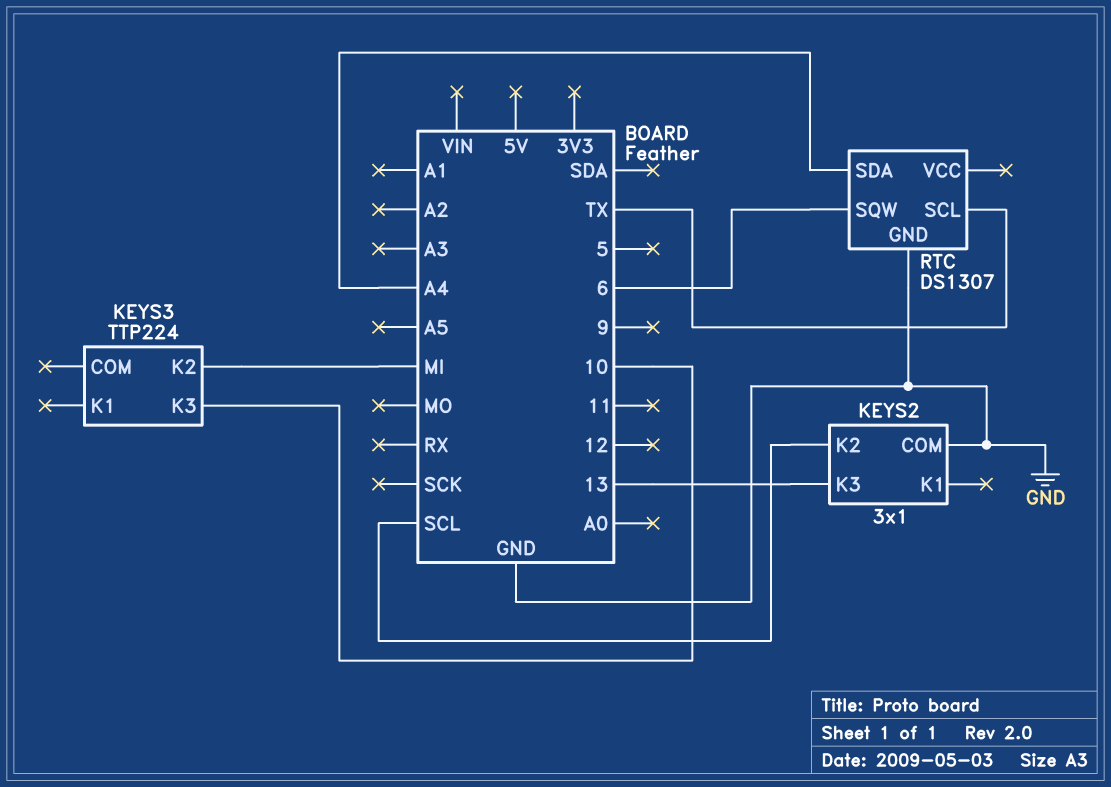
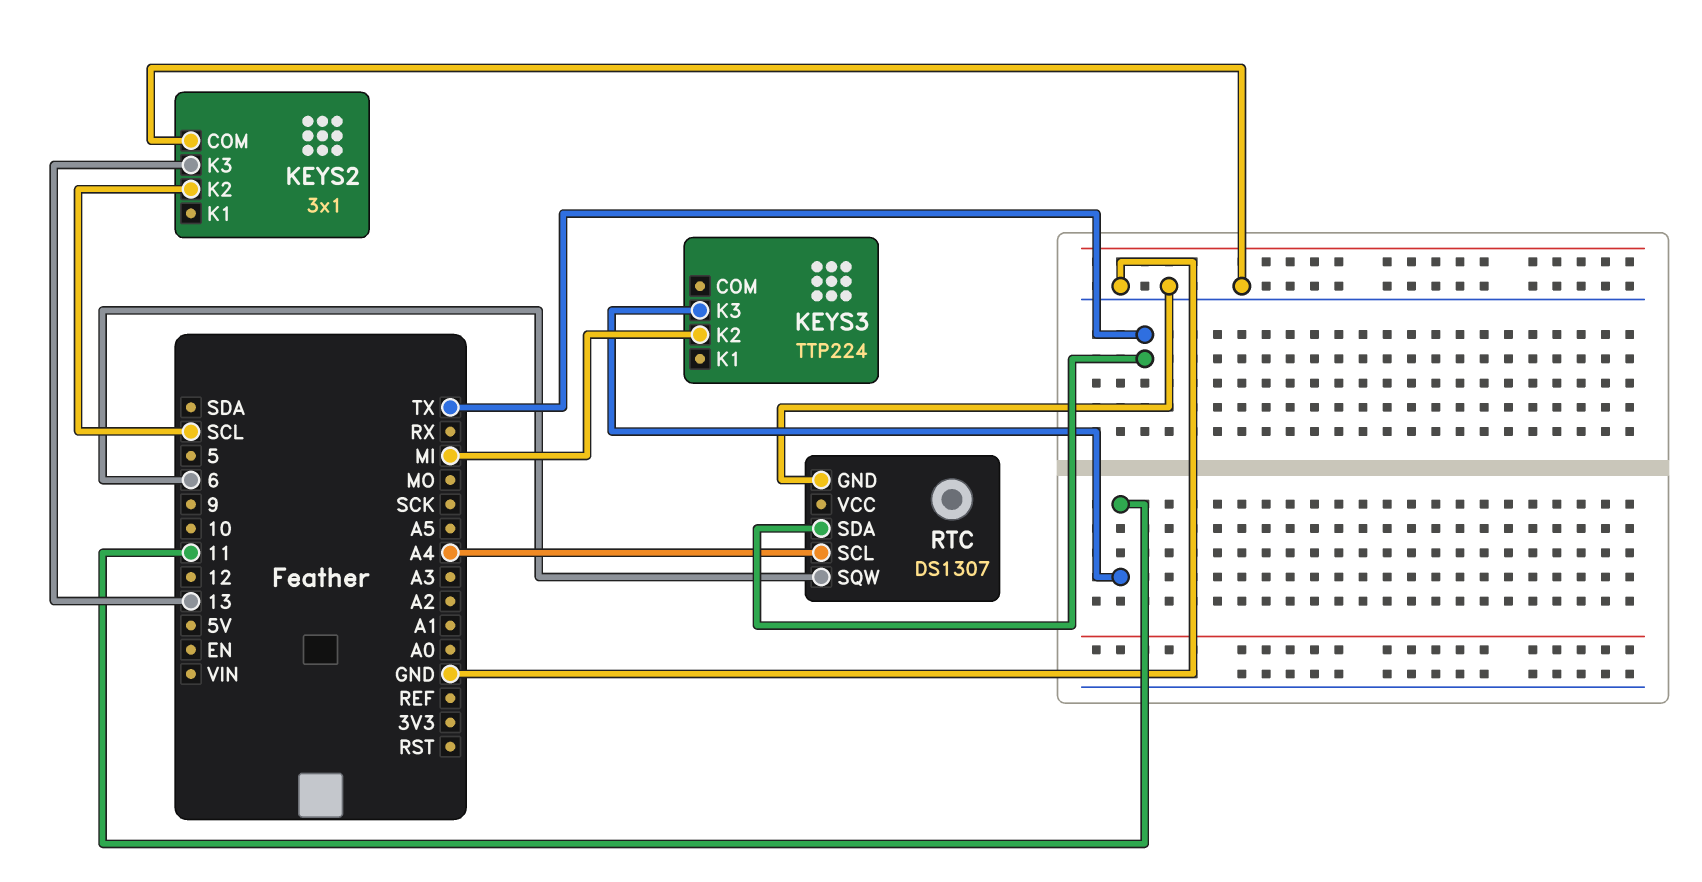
KEYS3 pin K3: 10 -> 11
RTC pin SCL: TX -> A4
RTC pin SDA: A4 -> TX

